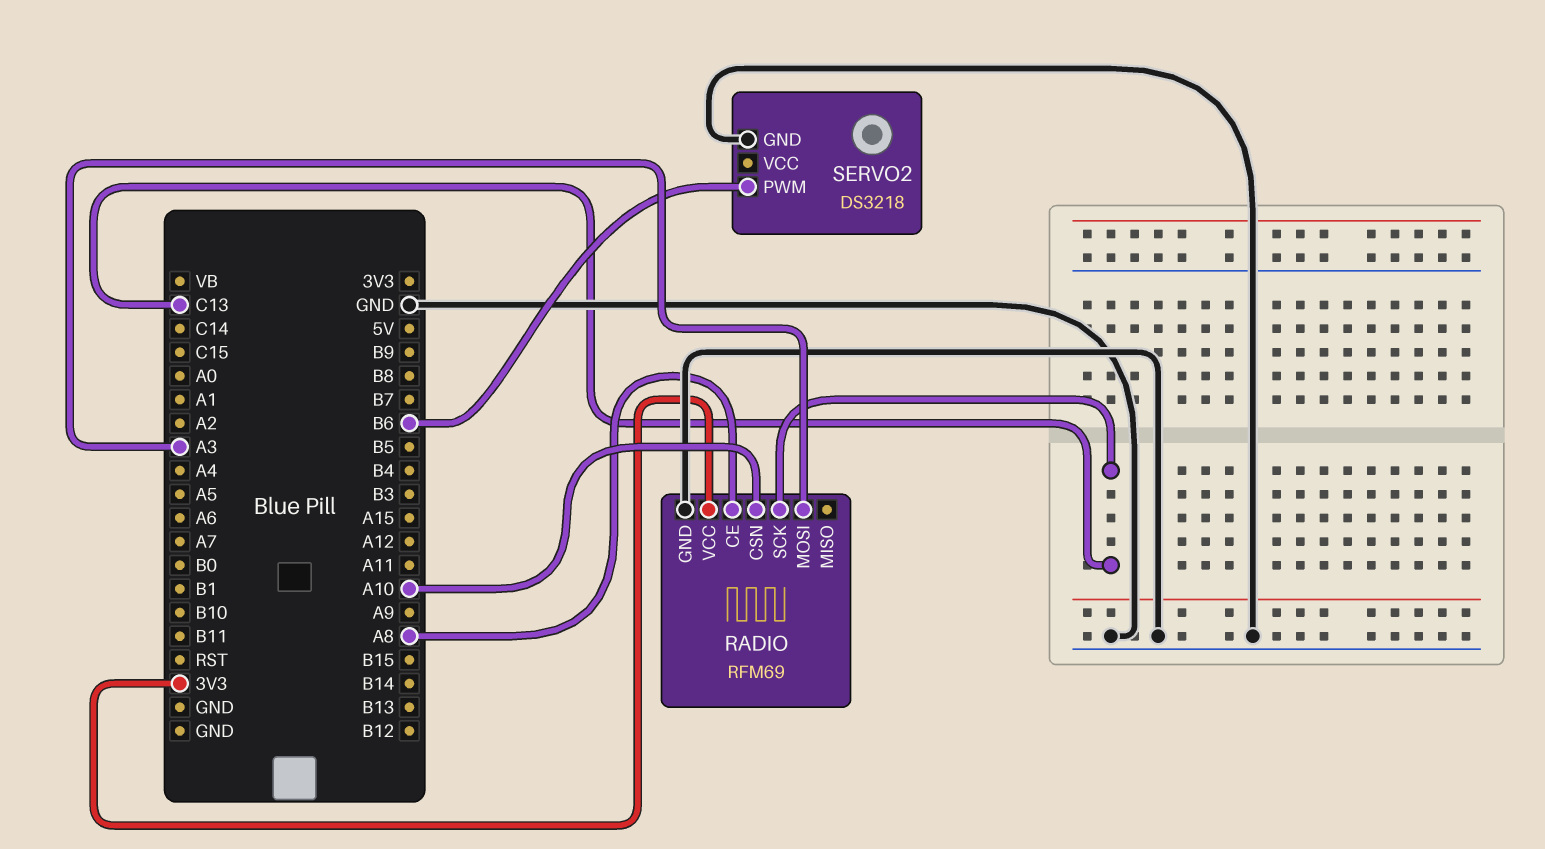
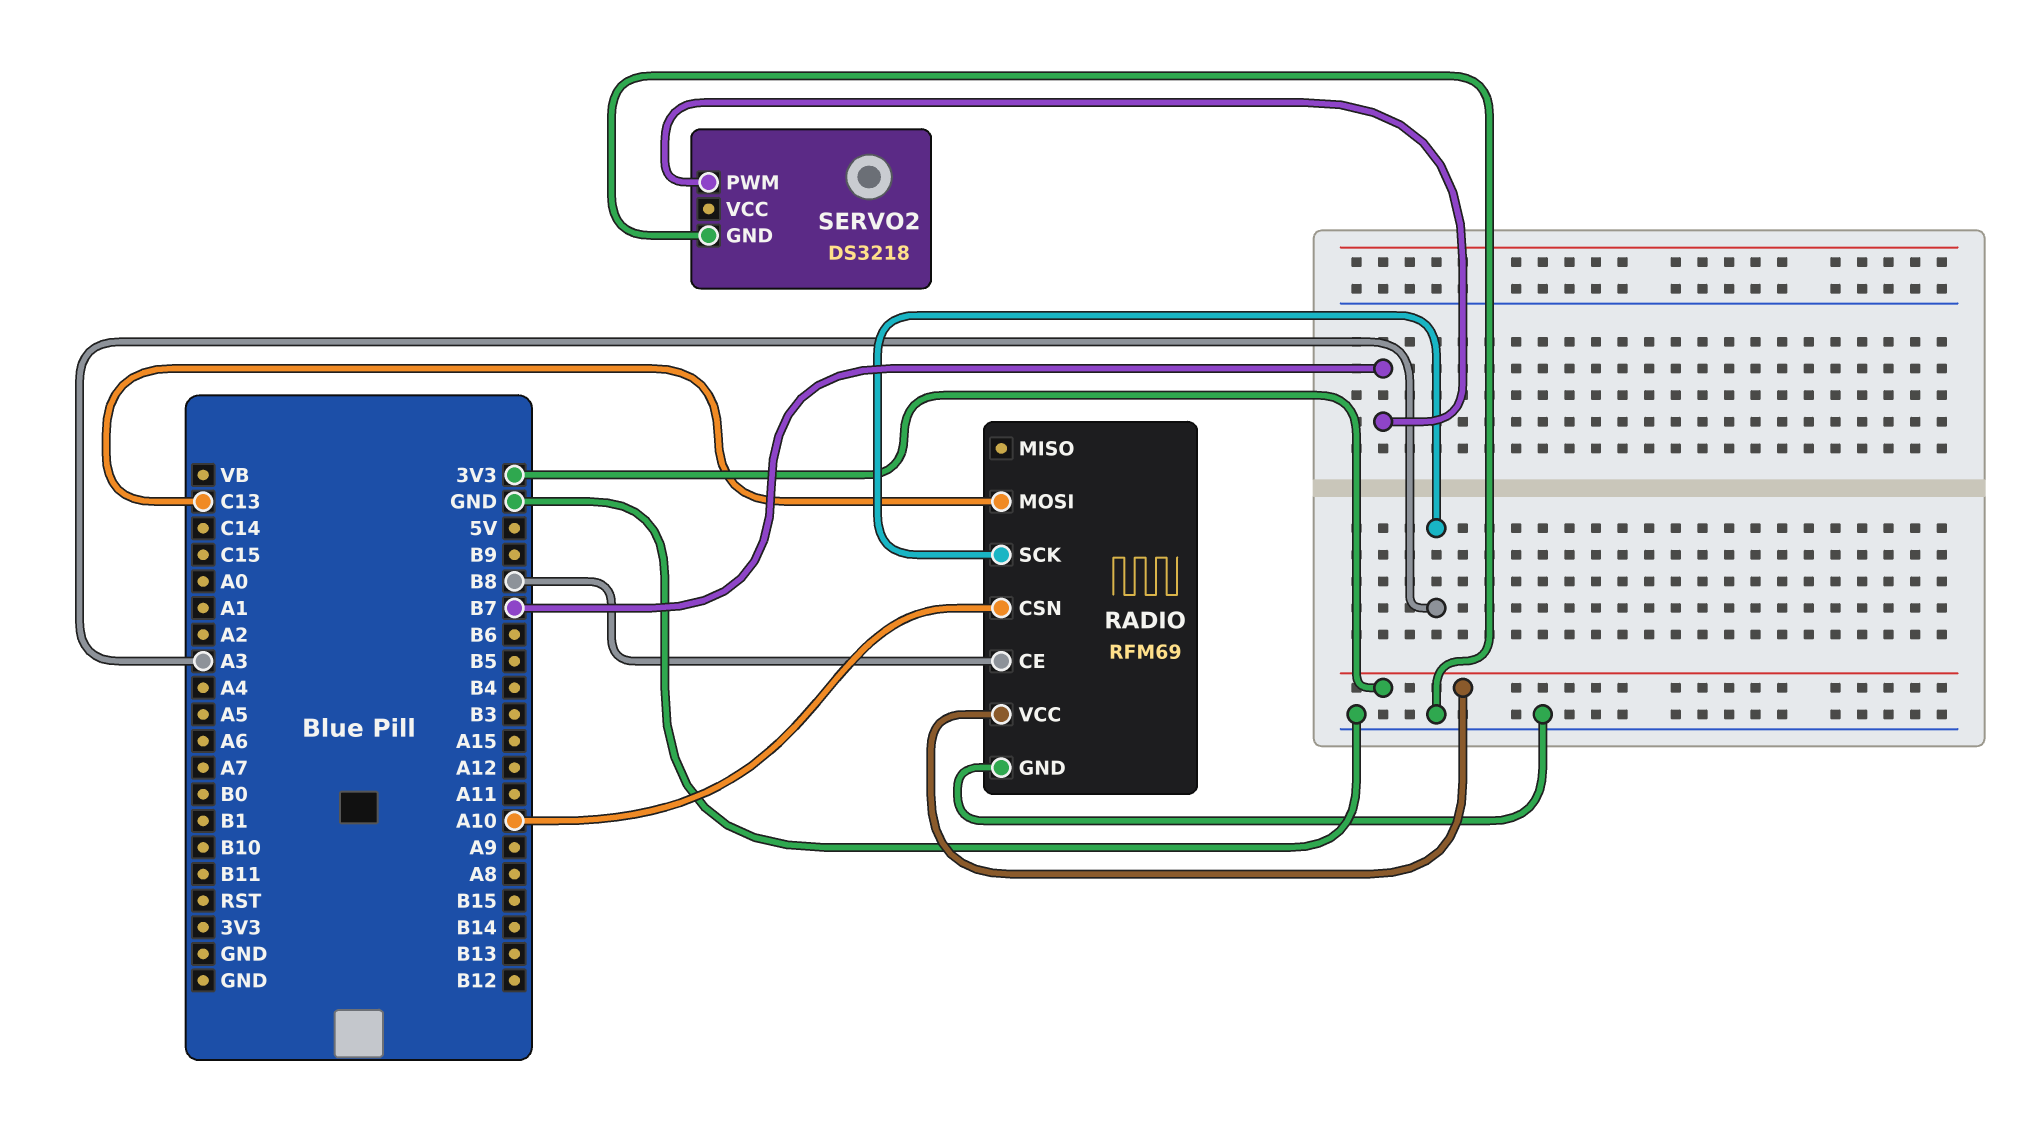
RADIO pin CE: A8 -> B8
RADIO pin MOSI: A3 -> C13
RADIO pin SCK: C13 -> A3
SERVO2 pin PWM: B6 -> B7

